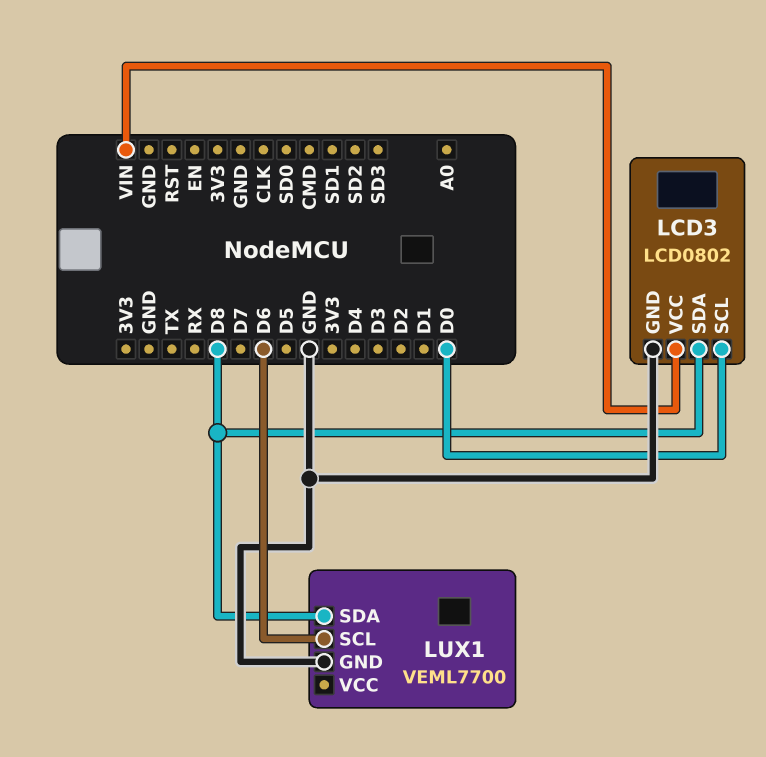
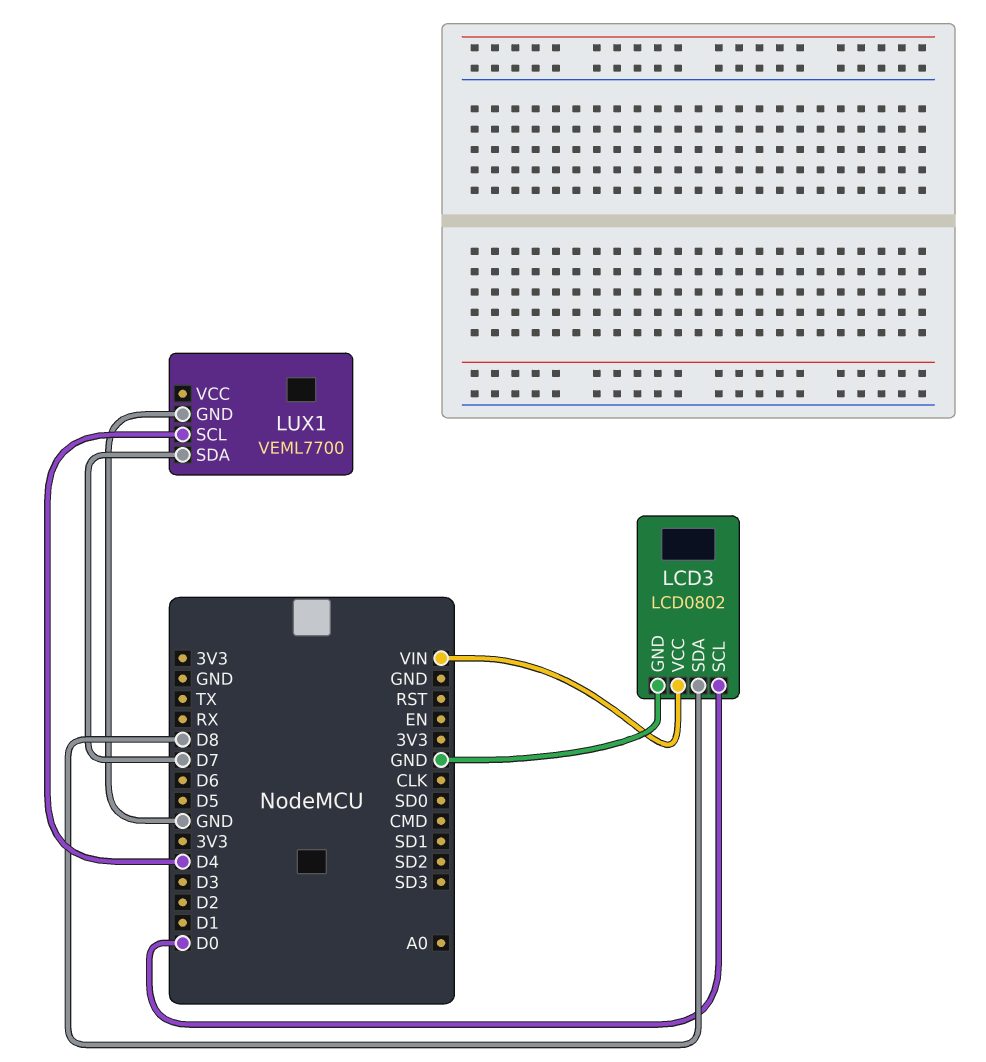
LUX1 pin SCL: D6 -> D4
LUX1 pin SDA: D8 -> D7

